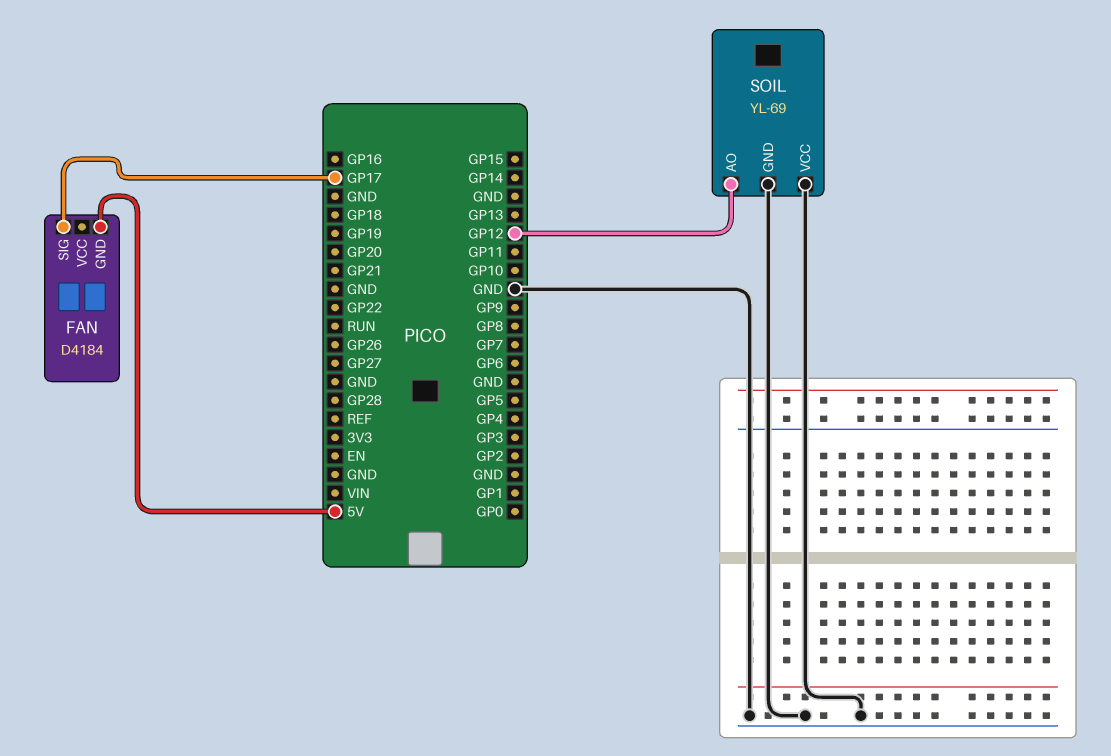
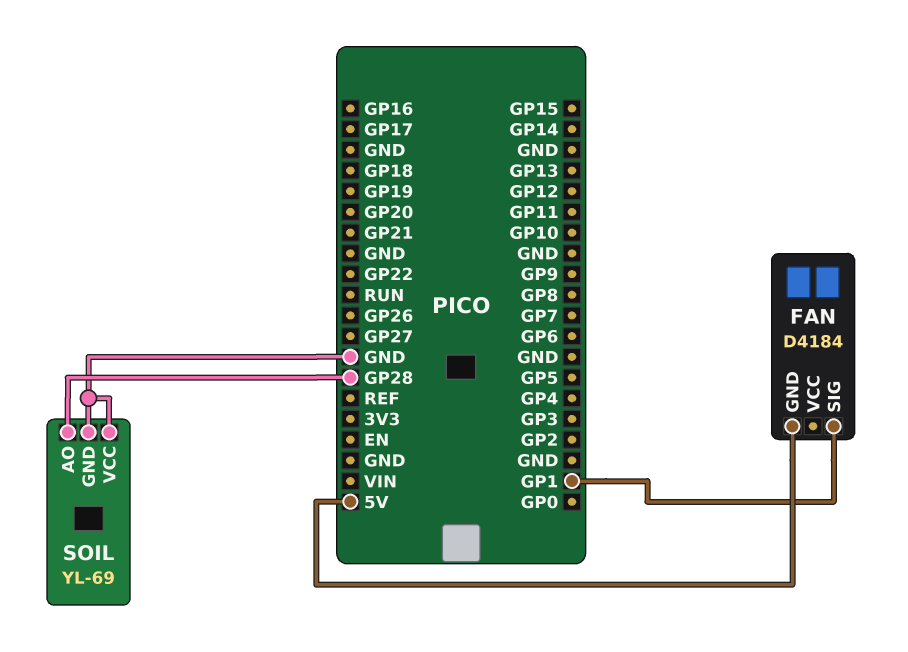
FAN pin SIG: GP17 -> GP1
SOIL pin AO: GP12 -> GP28

